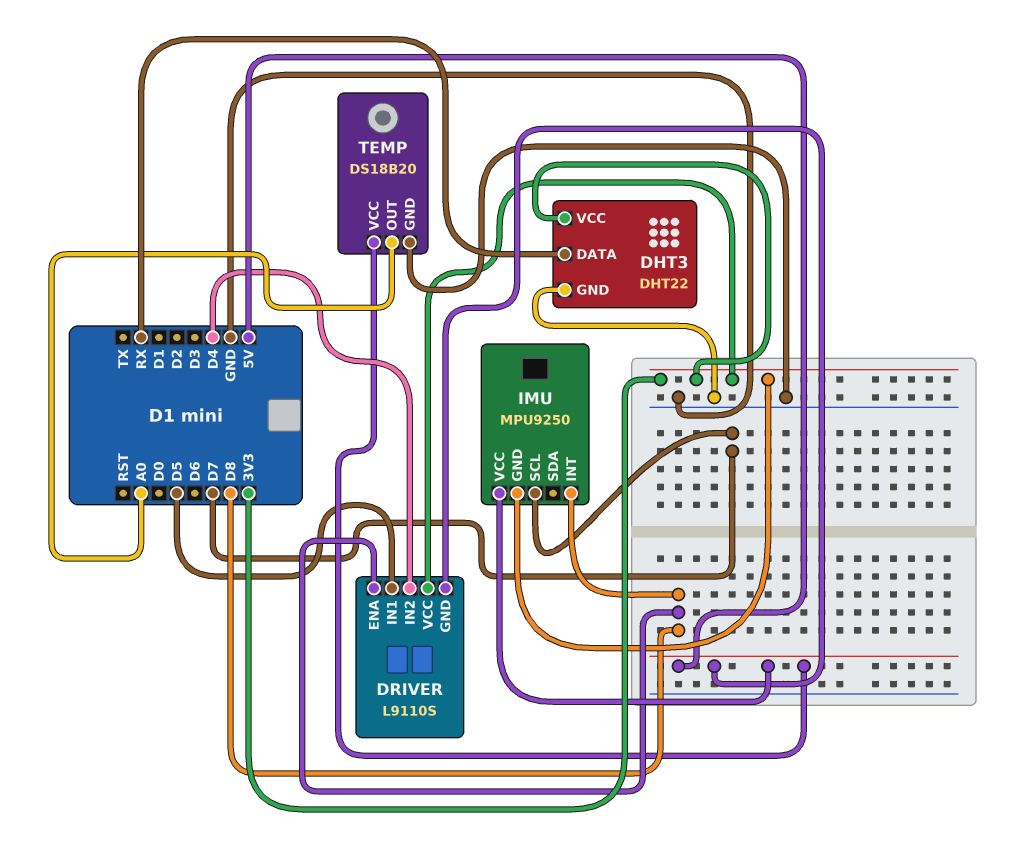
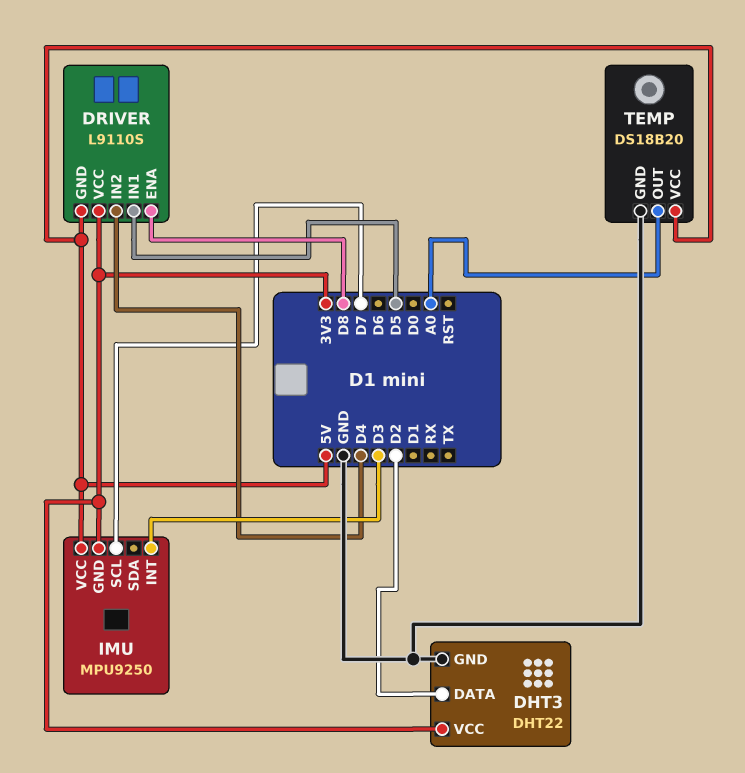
DHT3 pin DATA: RX -> D2
IMU pin INT: D8 -> D3

